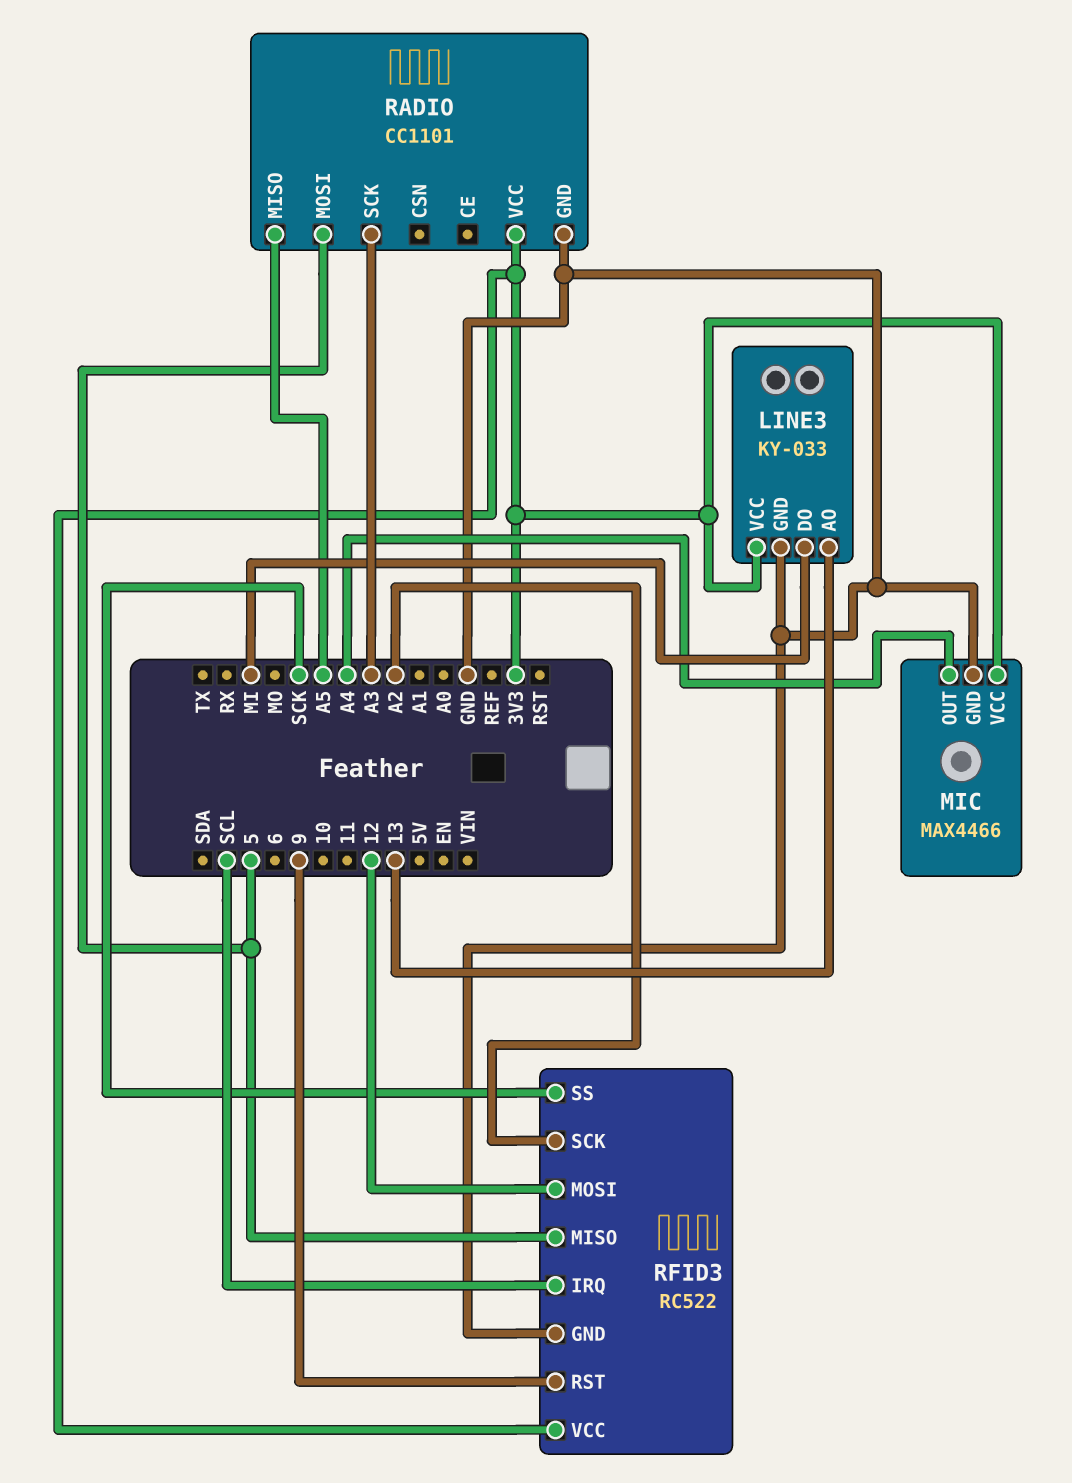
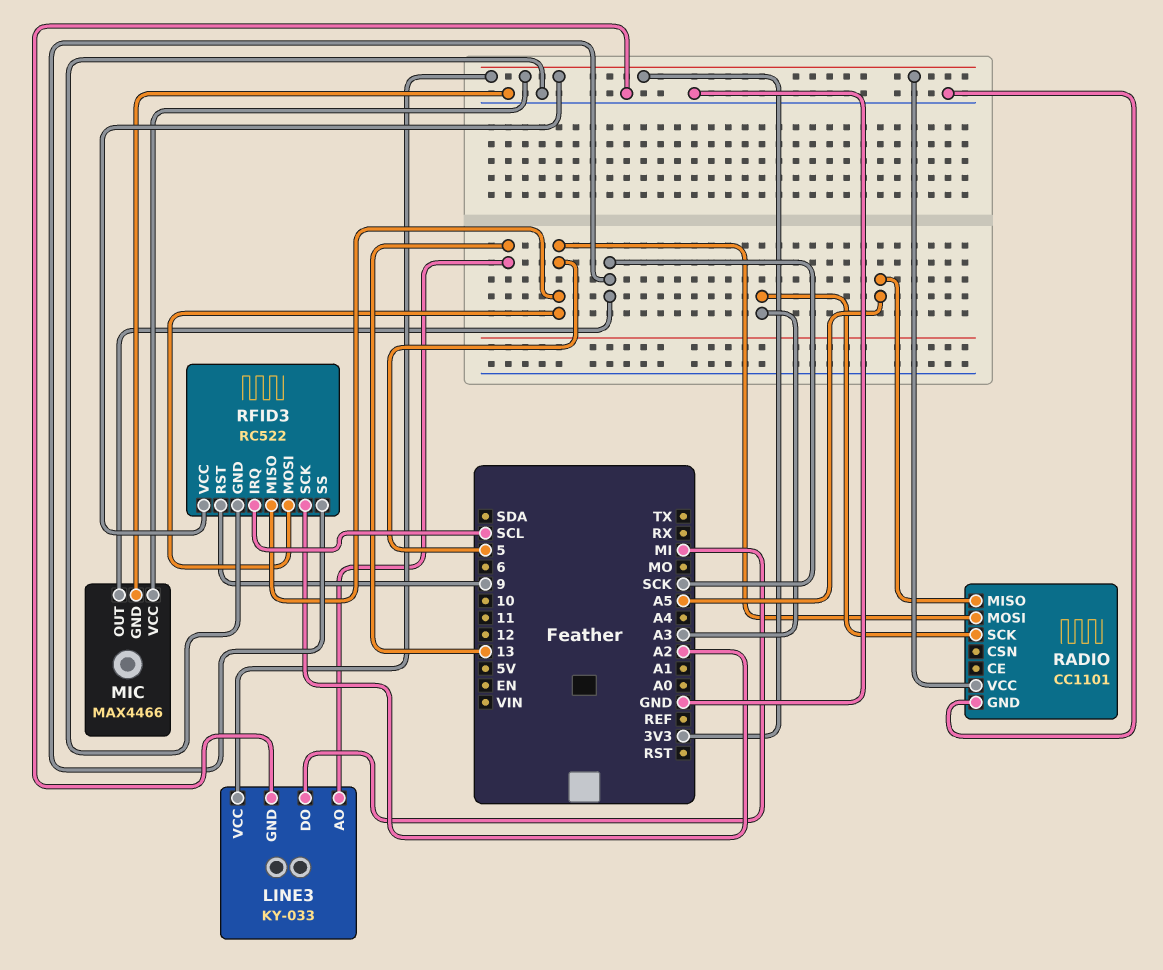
MIC pin OUT: A4 -> SCK
RFID3 pin MOSI: 12 -> 5

